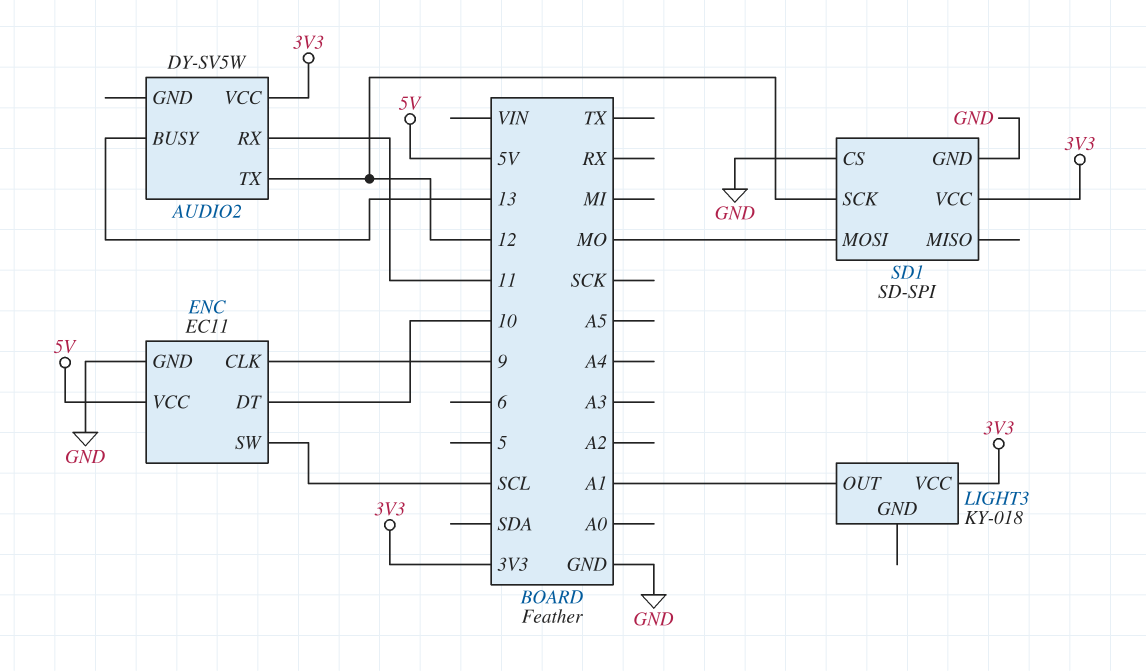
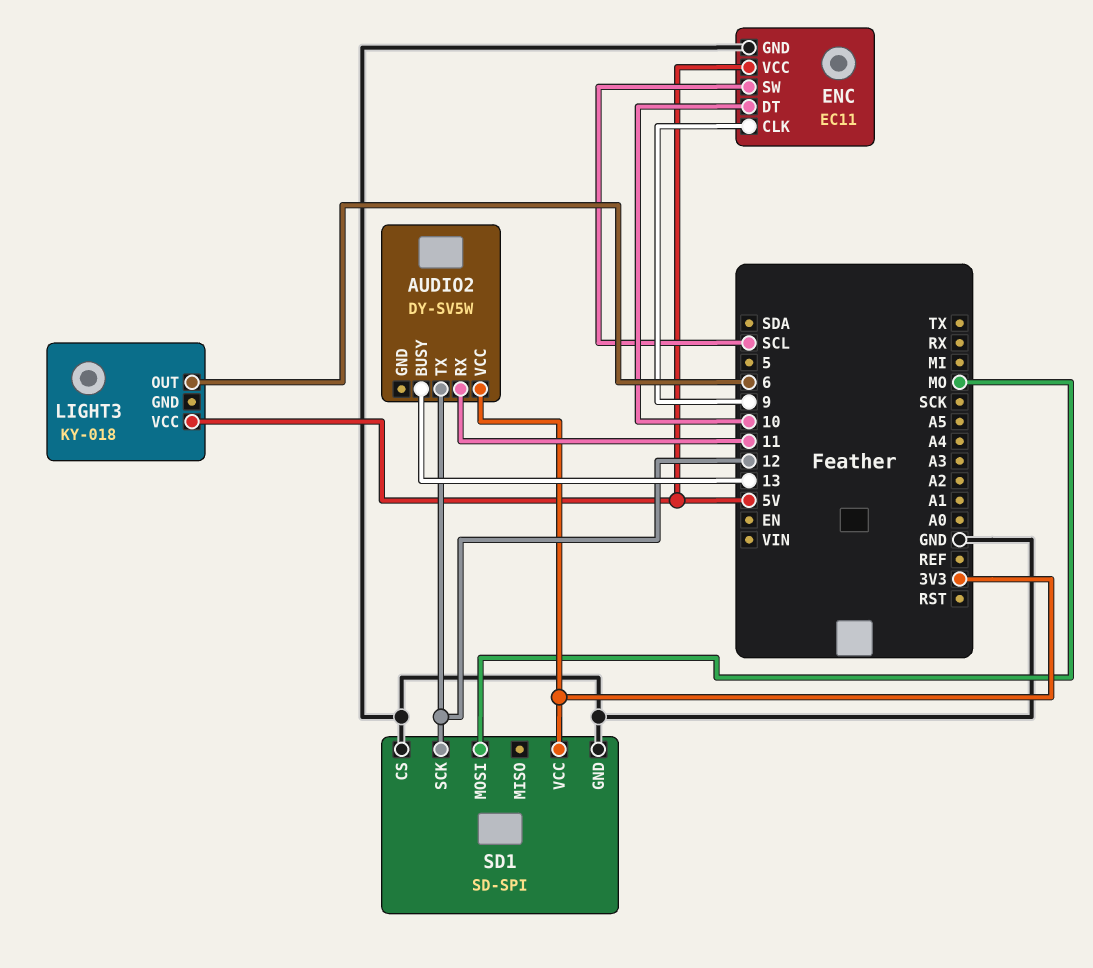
LIGHT3 pin OUT: A1 -> 6
LIGHT3 pin VCC: 3V3 -> 5V

